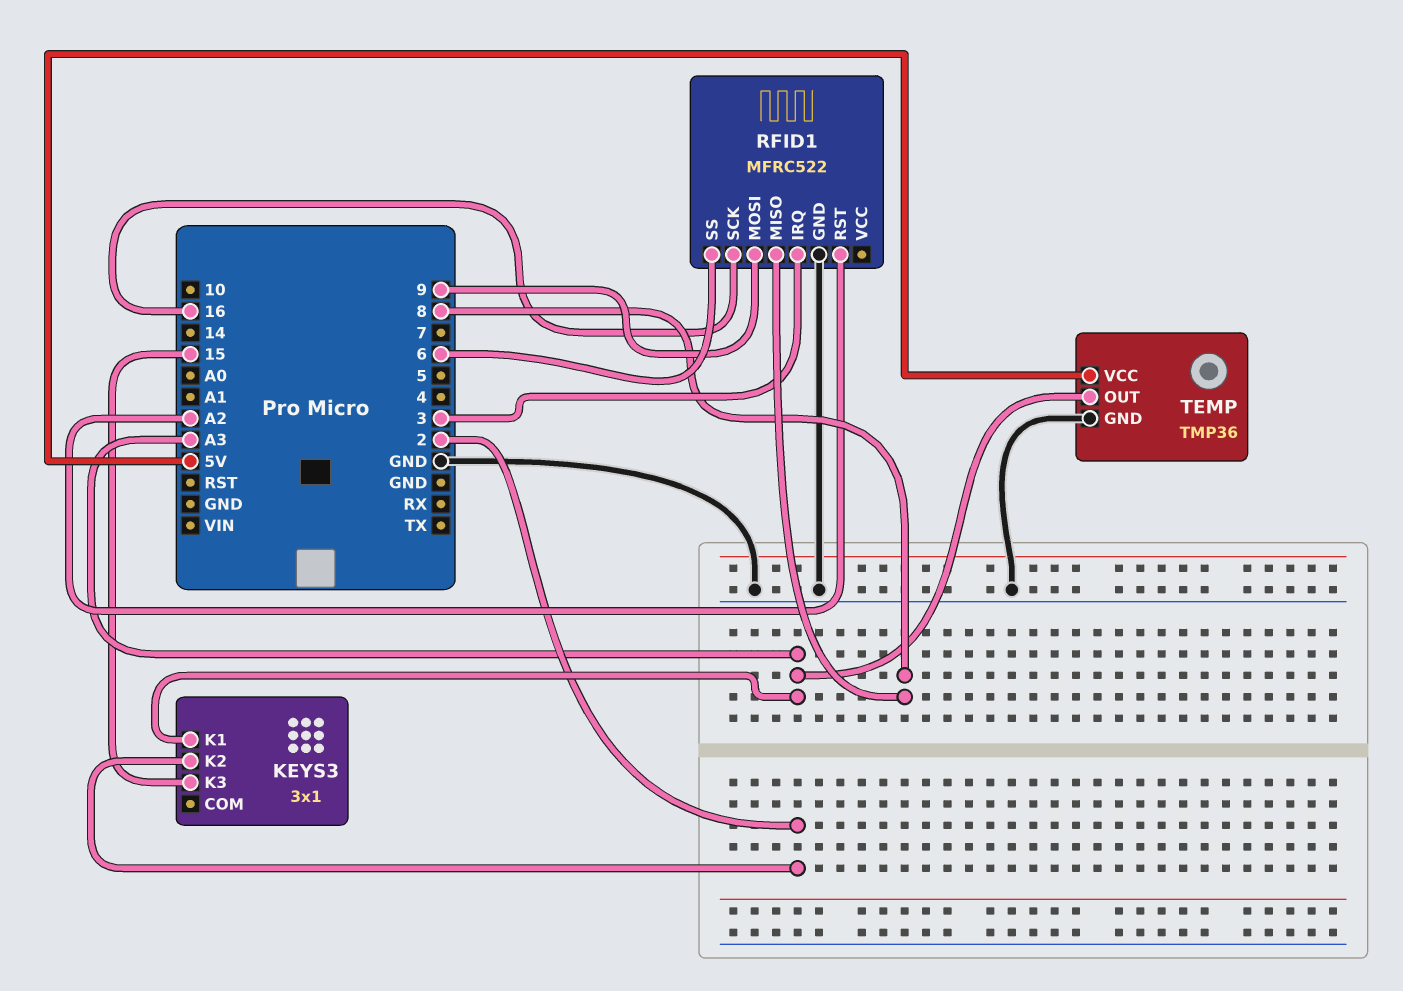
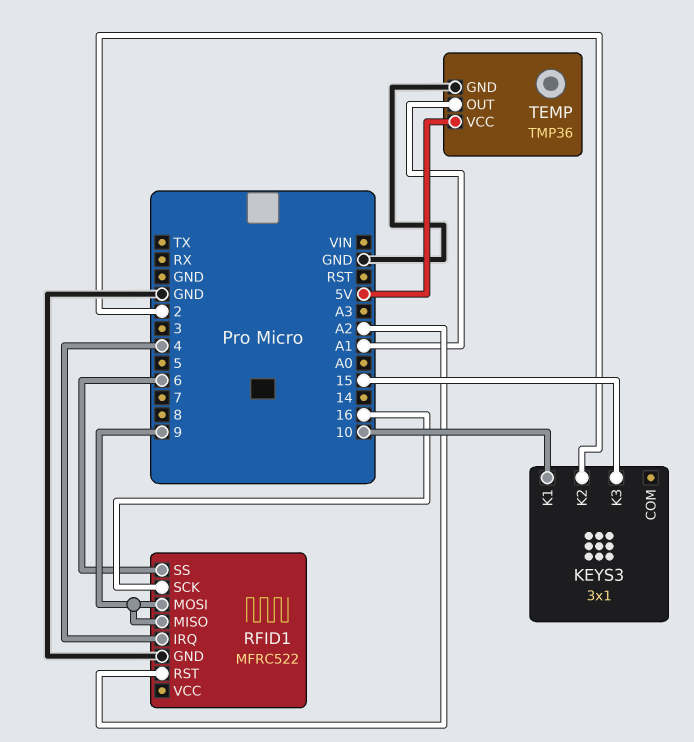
KEYS3 pin K1: A3 -> 10
RFID1 pin IRQ: 3 -> 4
RFID1 pin MISO: 8 -> 9
TEMP pin OUT: A3 -> A1

